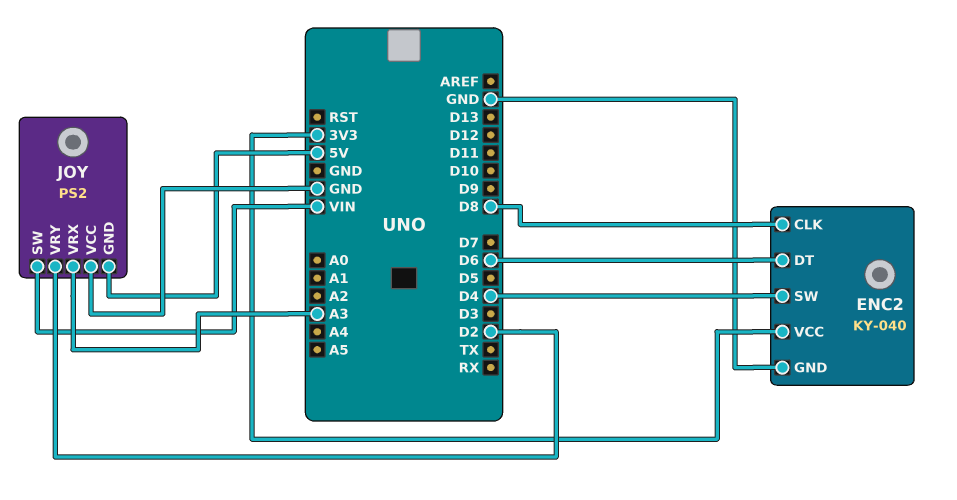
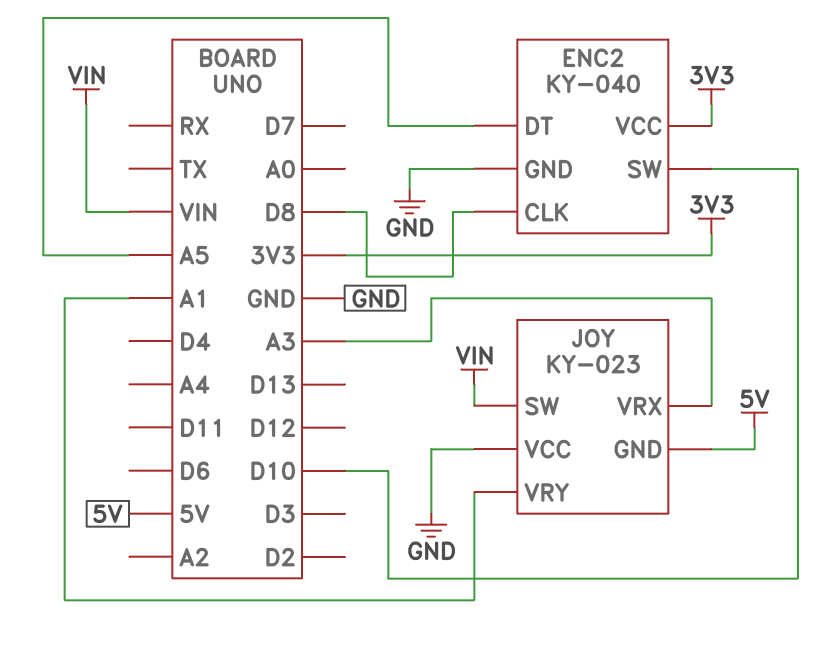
ENC2 pin DT: D6 -> A5
ENC2 pin SW: D4 -> D10
JOY: PS2 -> KY-023
JOY pin VRY: D2 -> A1

